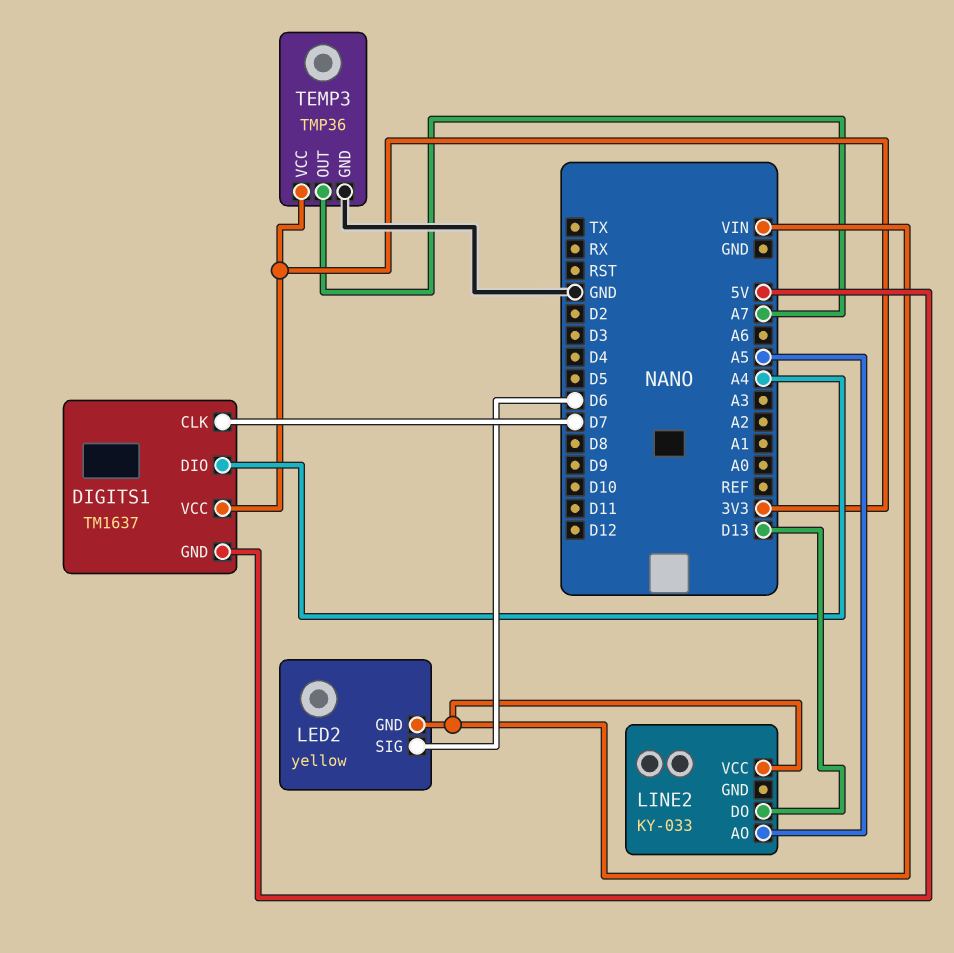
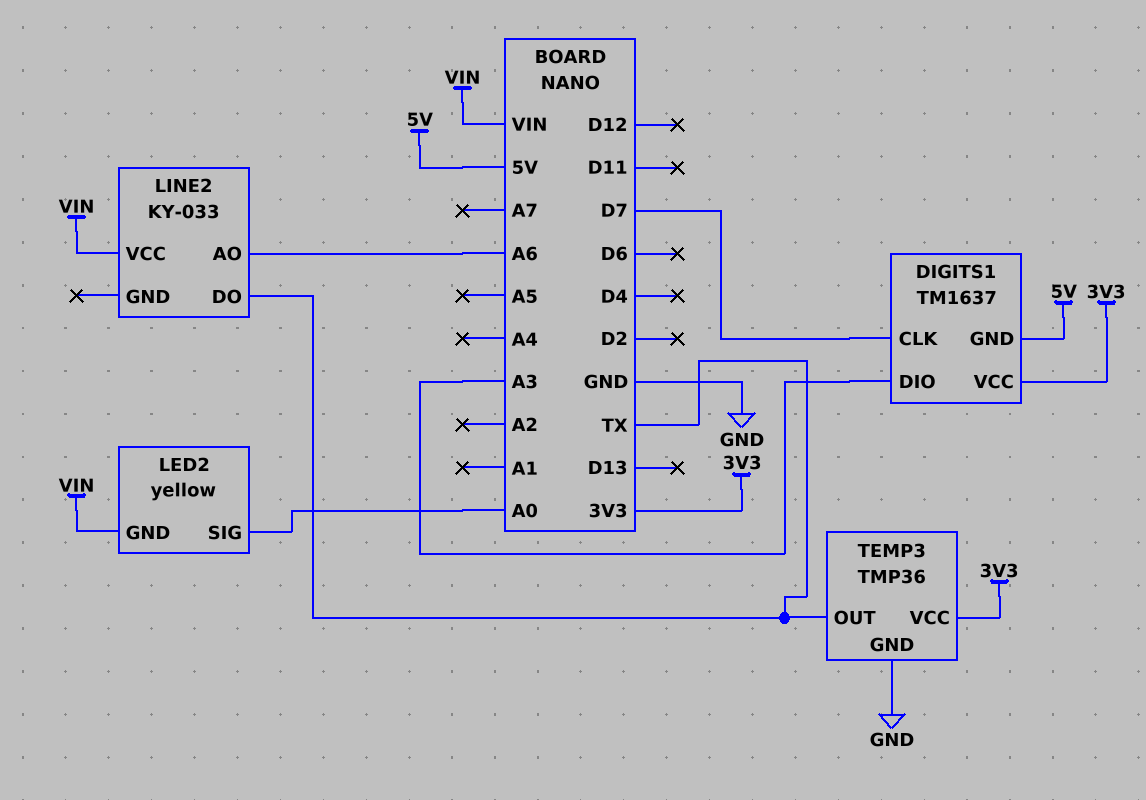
DIGITS1 pin DIO: A4 -> A3
LED2 pin SIG: D6 -> A0
LINE2 pin AO: A5 -> A6
LINE2 pin DO: D13 -> TX
TEMP3 pin OUT: A7 -> TX

